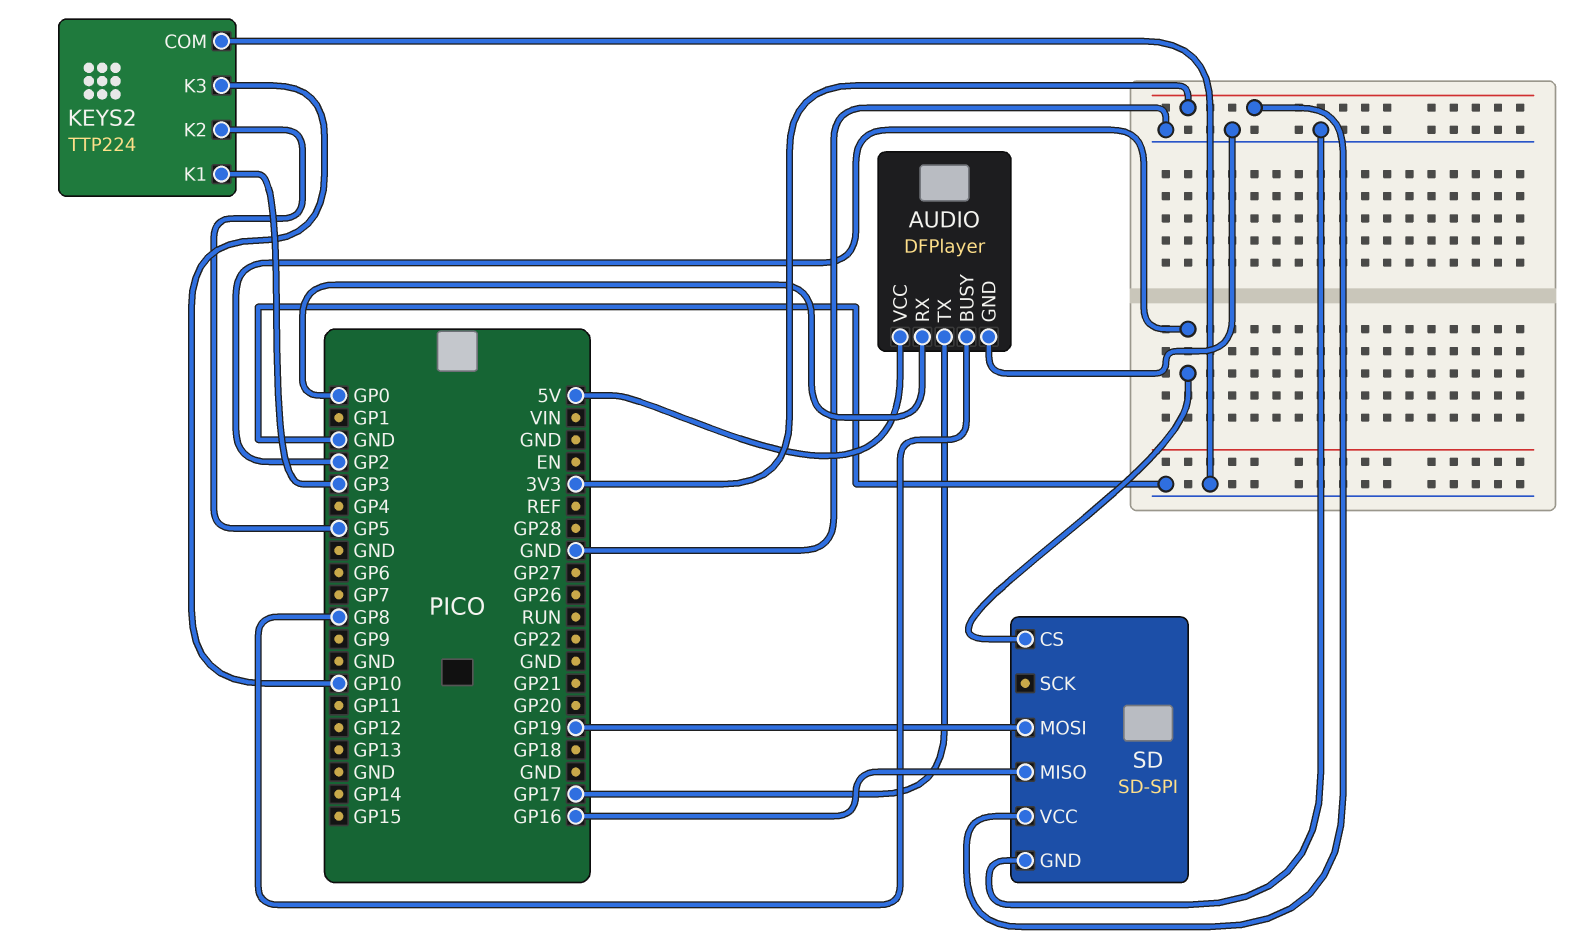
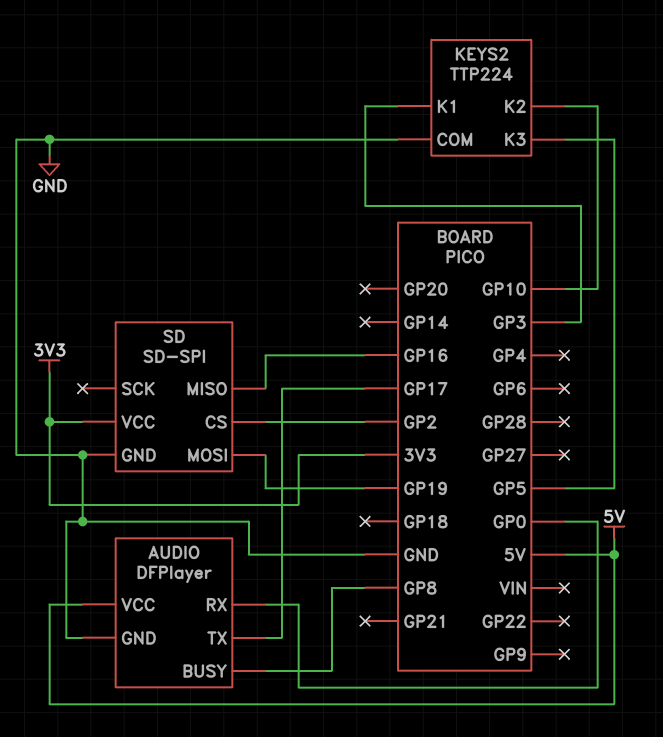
KEYS2 pin K2: GP5 -> GP10
KEYS2 pin K3: GP10 -> GP5

